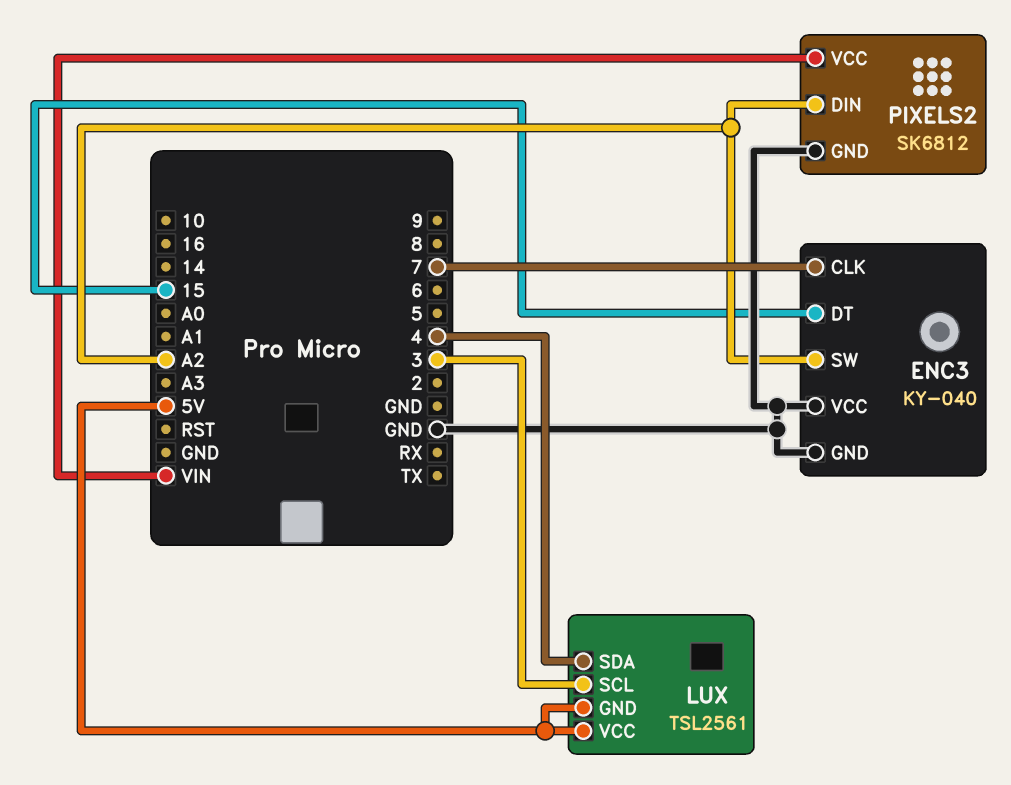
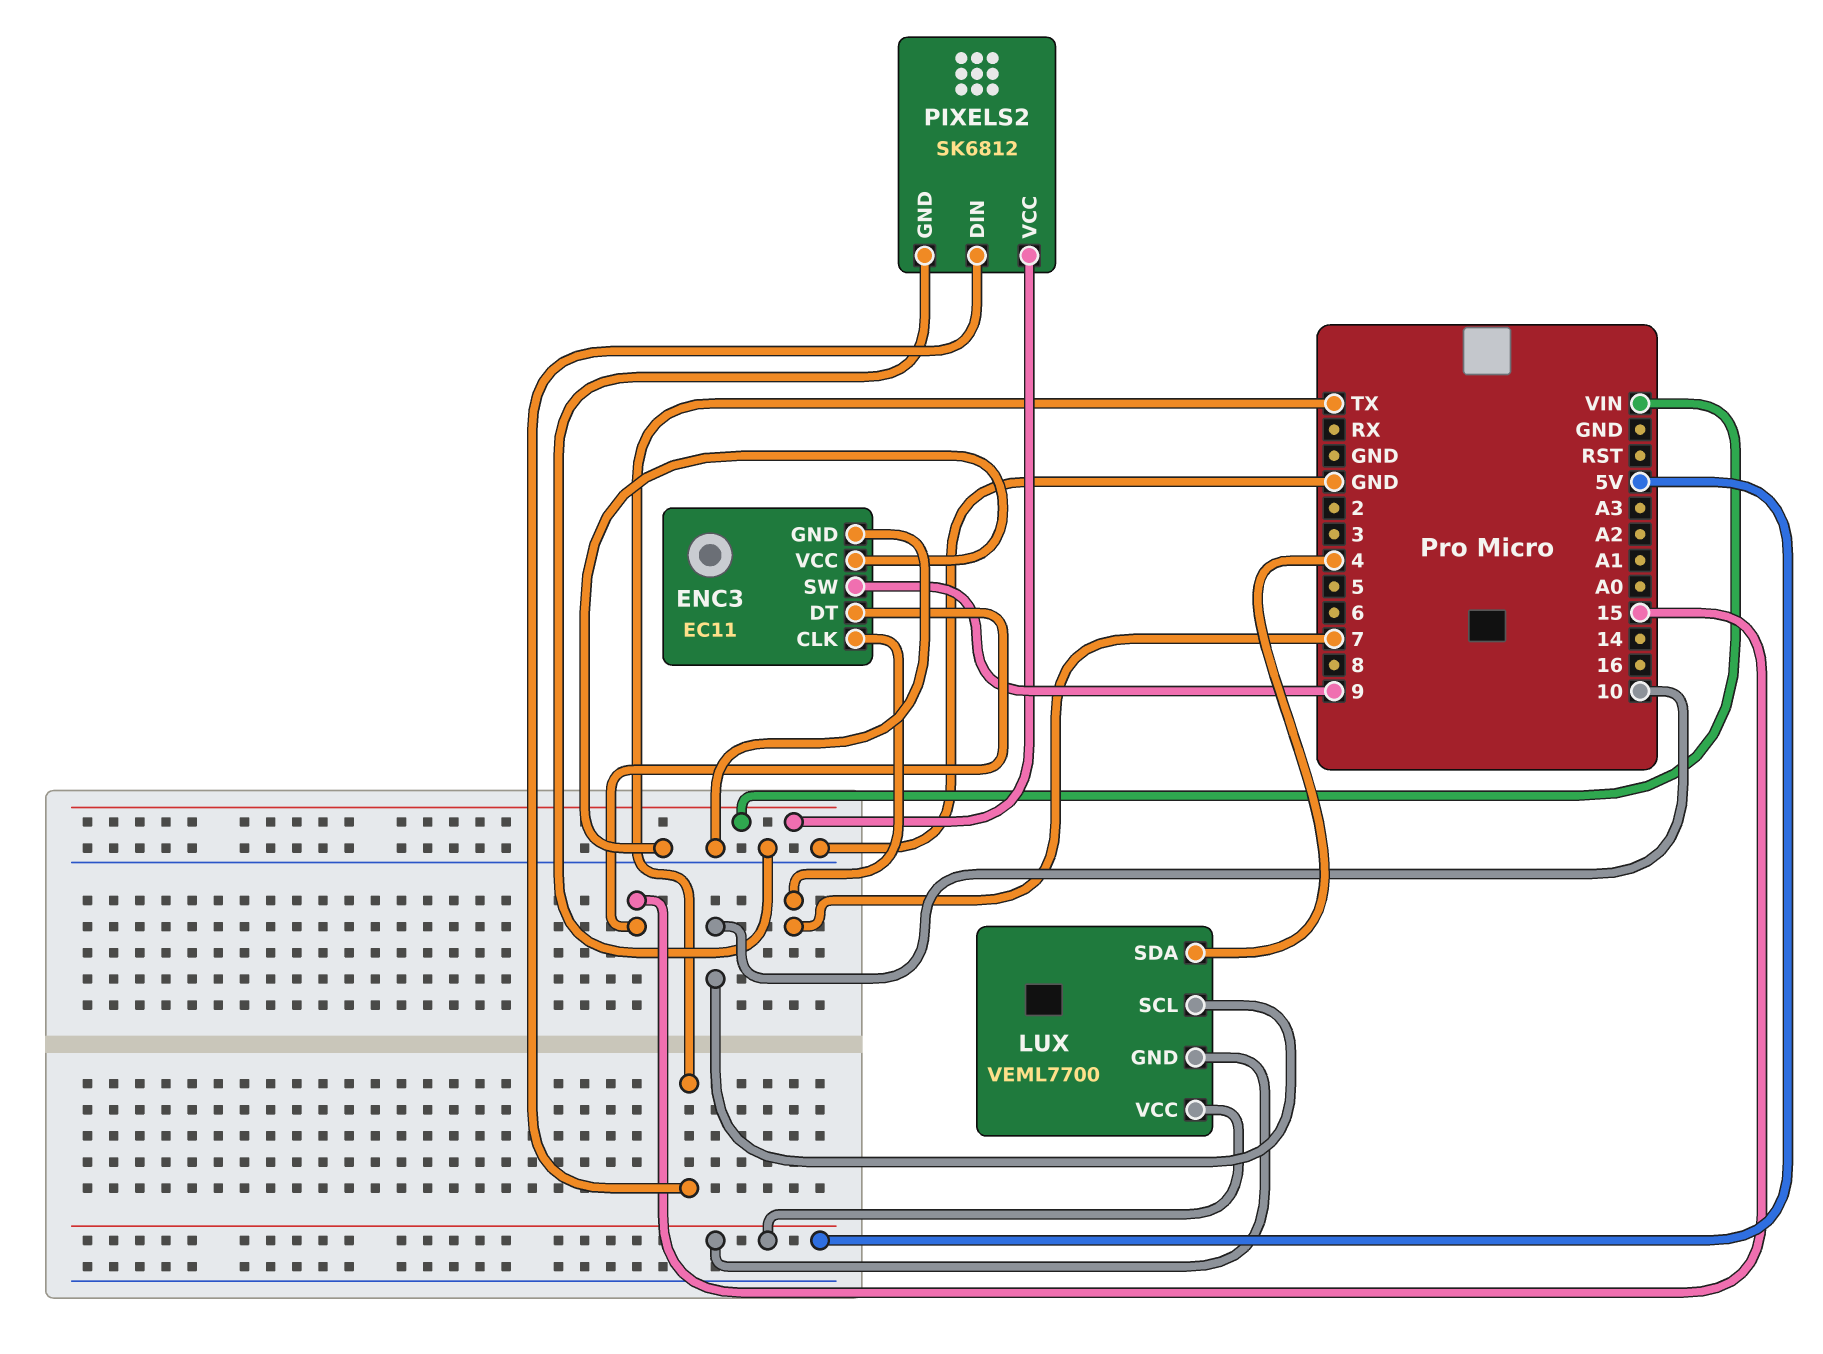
ENC3: KY-040 -> EC11
ENC3 pin SW: A2 -> 9
LUX: TSL2561 -> VEML7700
LUX pin SCL: 3 -> 10
PIXELS2 pin DIN: A2 -> TX

